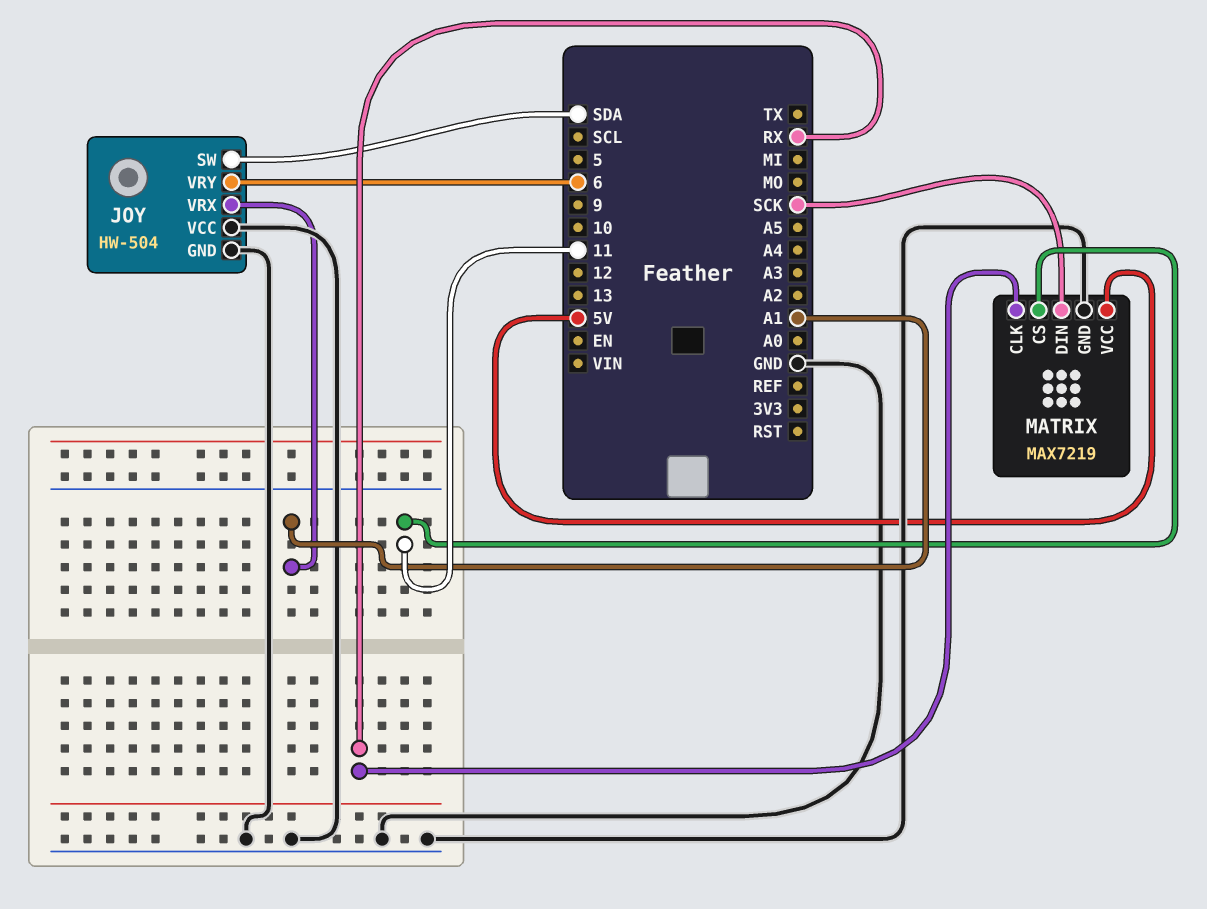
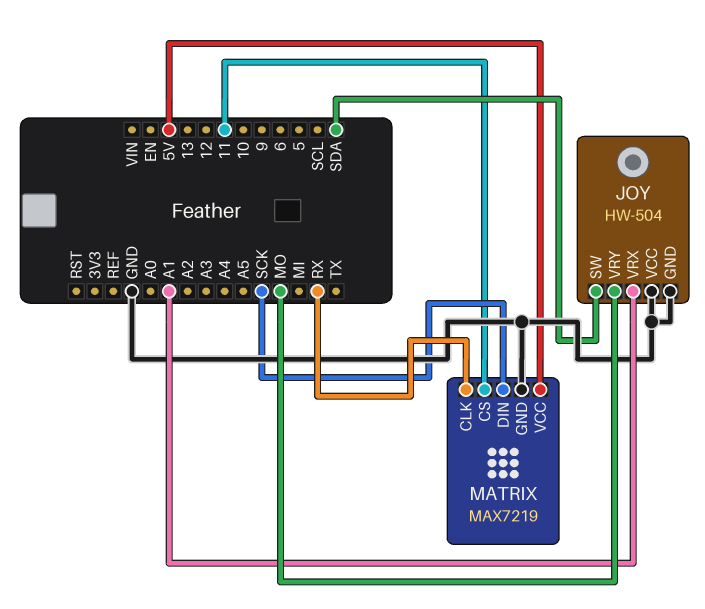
JOY pin VRY: 6 -> MO

